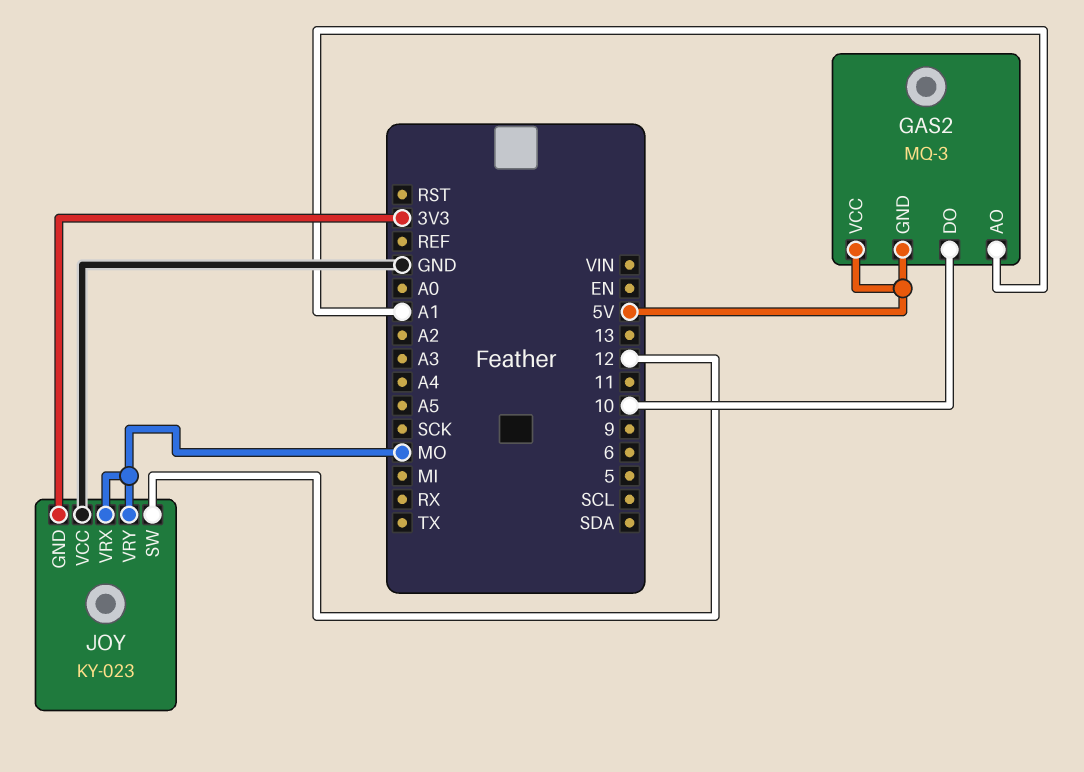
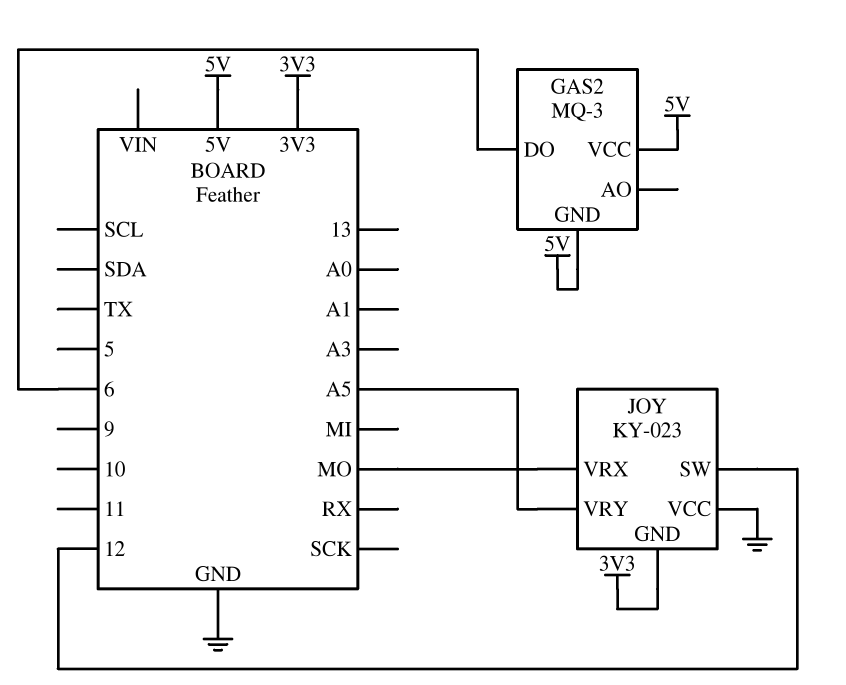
GAS2 pin AO: A1 -> none
GAS2 pin DO: 10 -> 6
JOY pin VRY: MO -> A5

